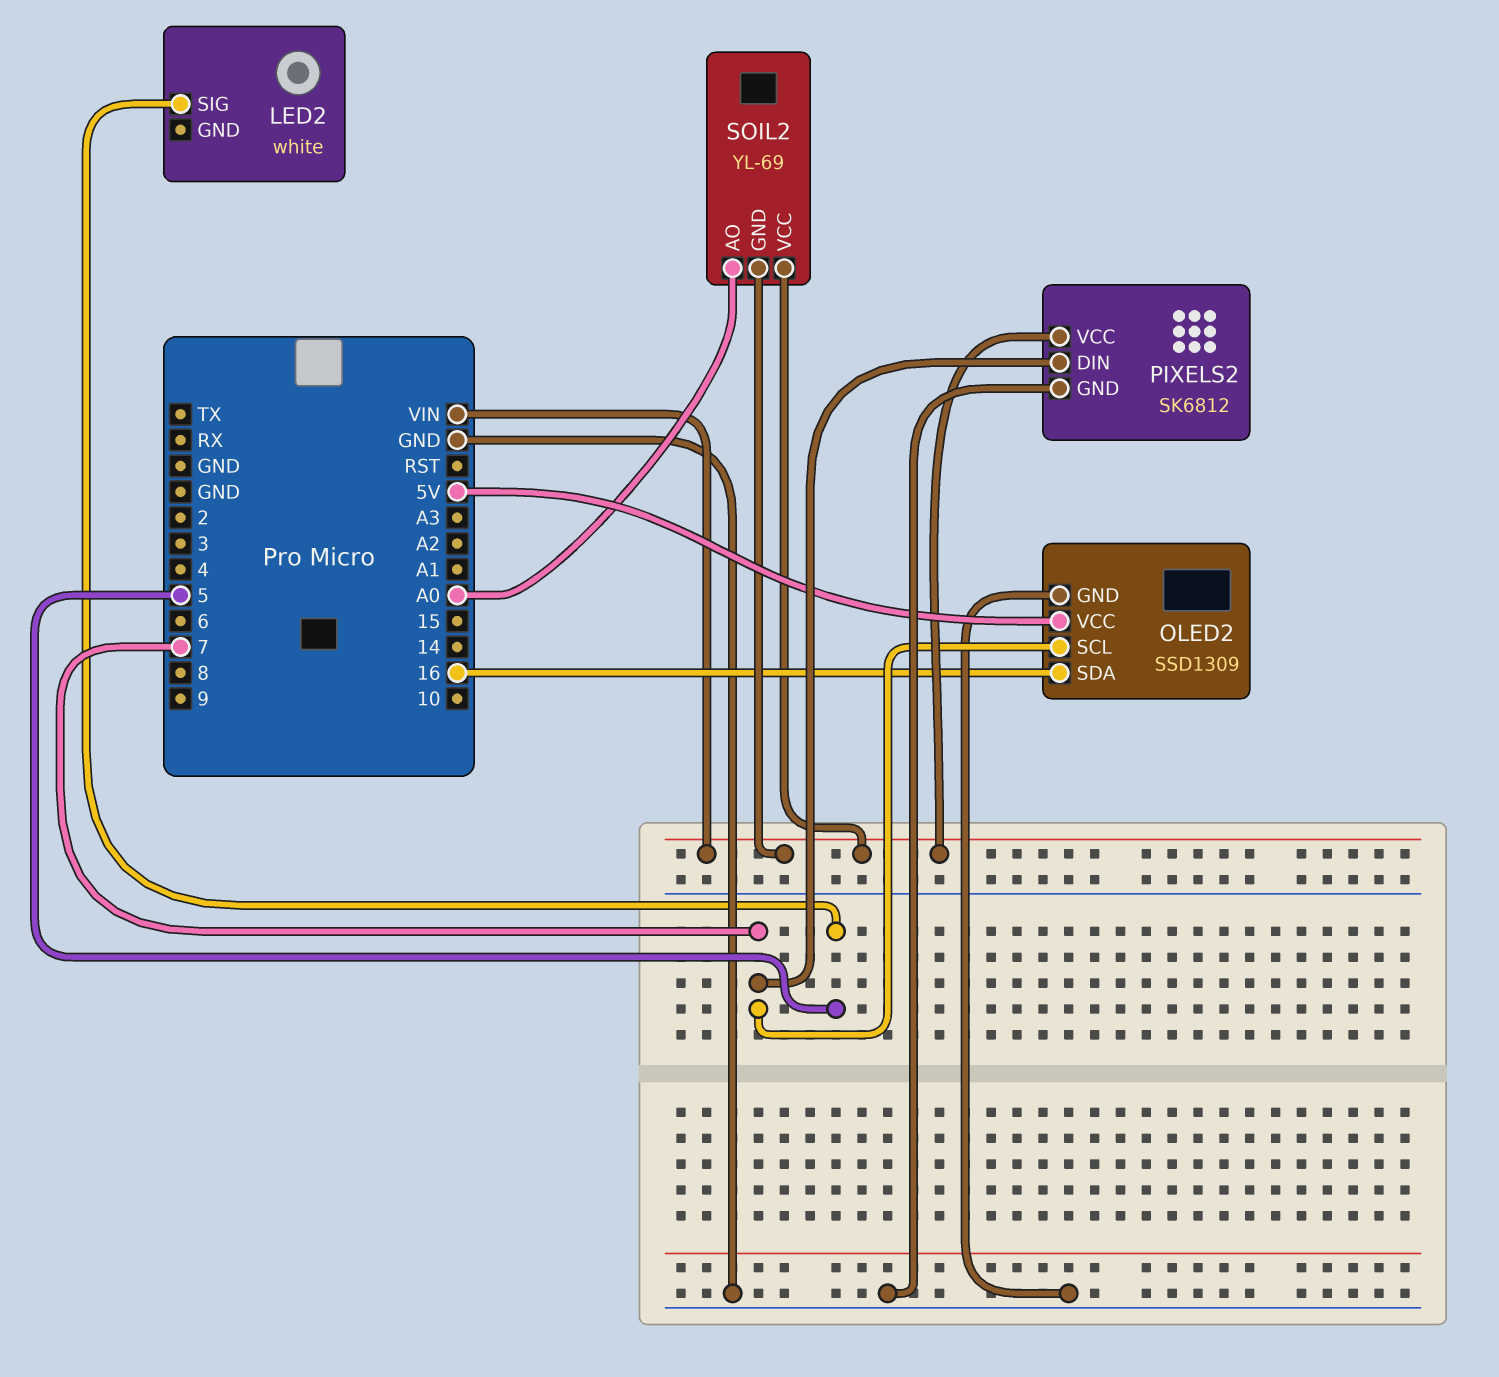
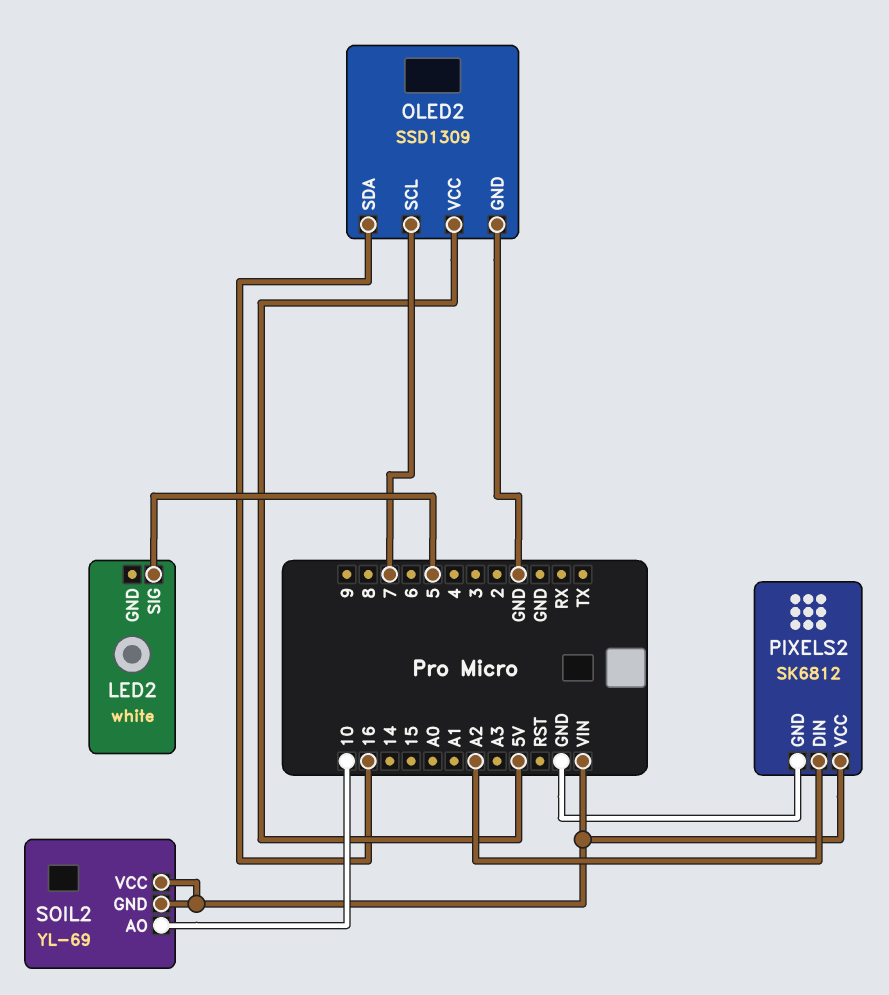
PIXELS2 pin DIN: 7 -> A2
SOIL2 pin AO: A0 -> 10

